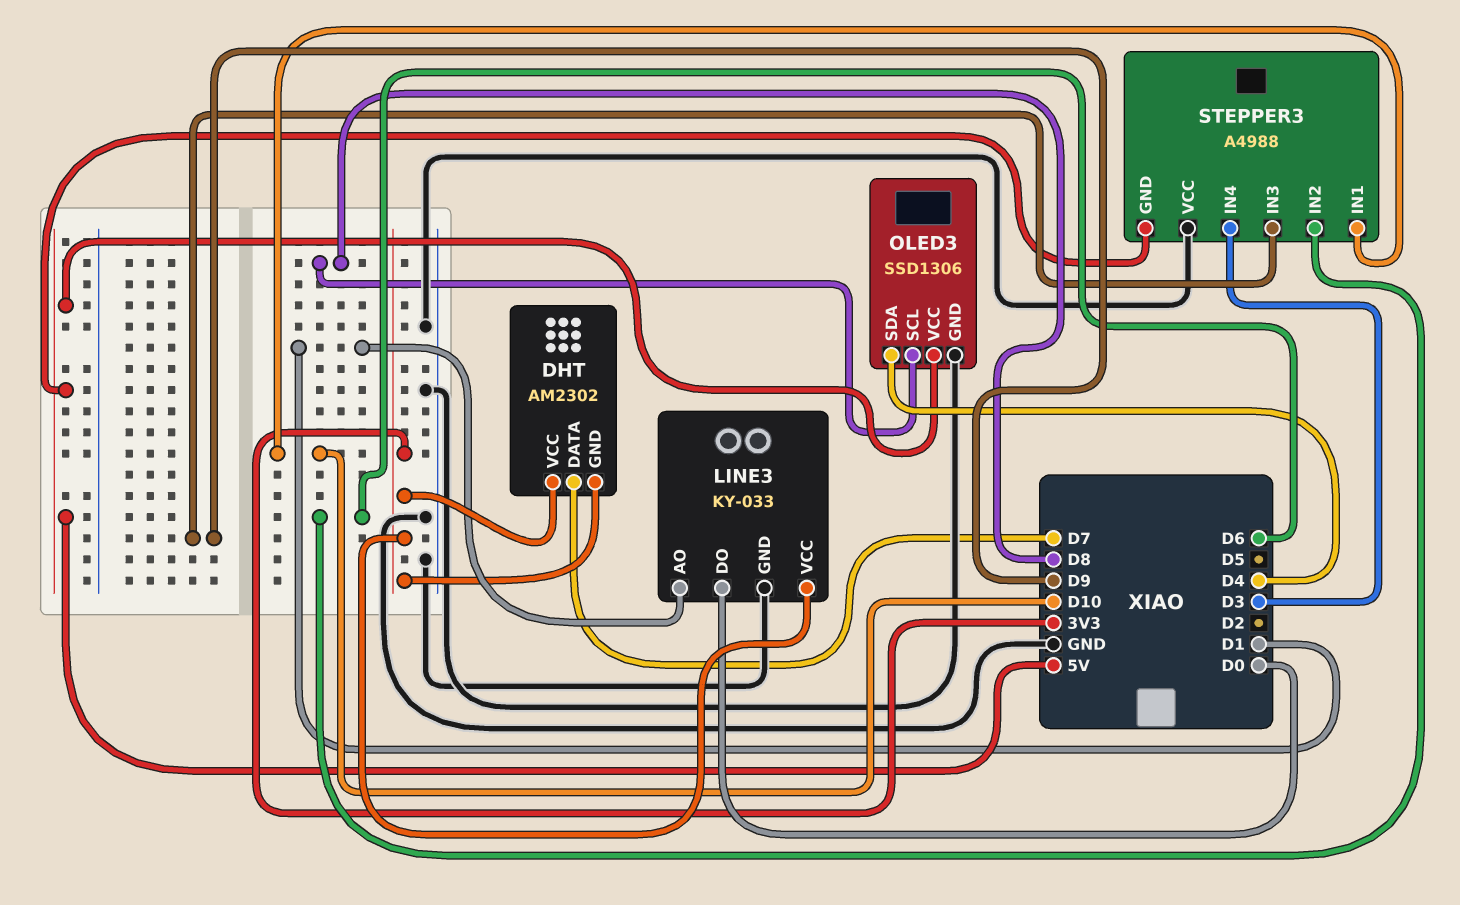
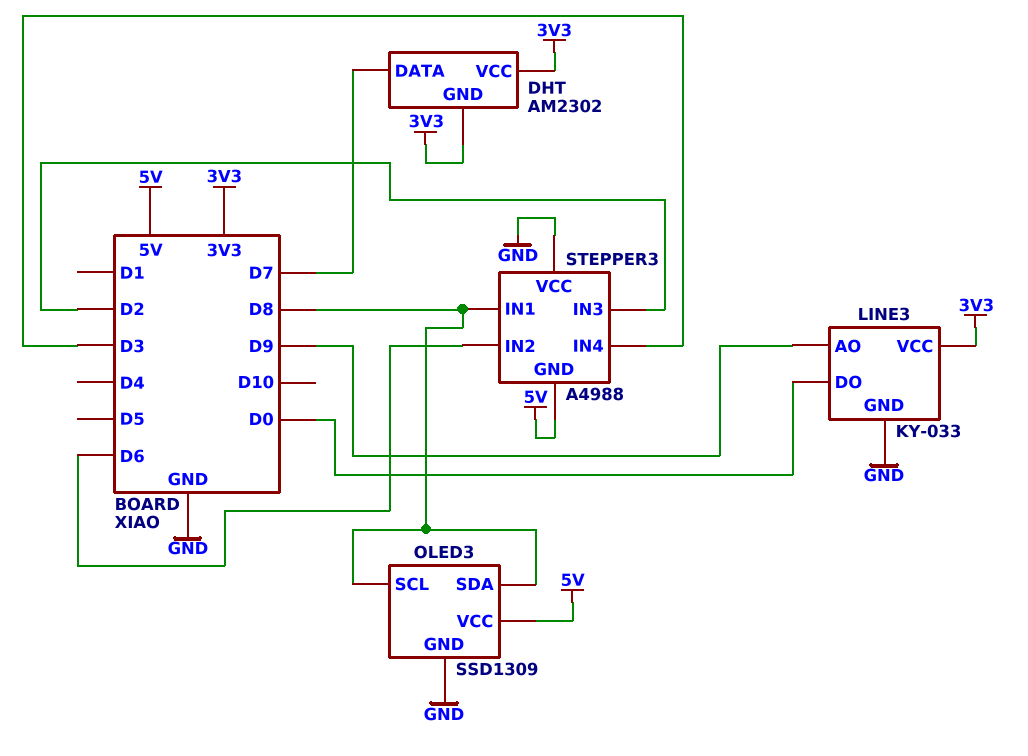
LINE3 pin AO: D1 -> D9
OLED3: SSD1306 -> SSD1309
OLED3 pin SDA: D4 -> D8
STEPPER3 pin IN1: D10 -> D8
STEPPER3 pin IN3: D9 -> D2

